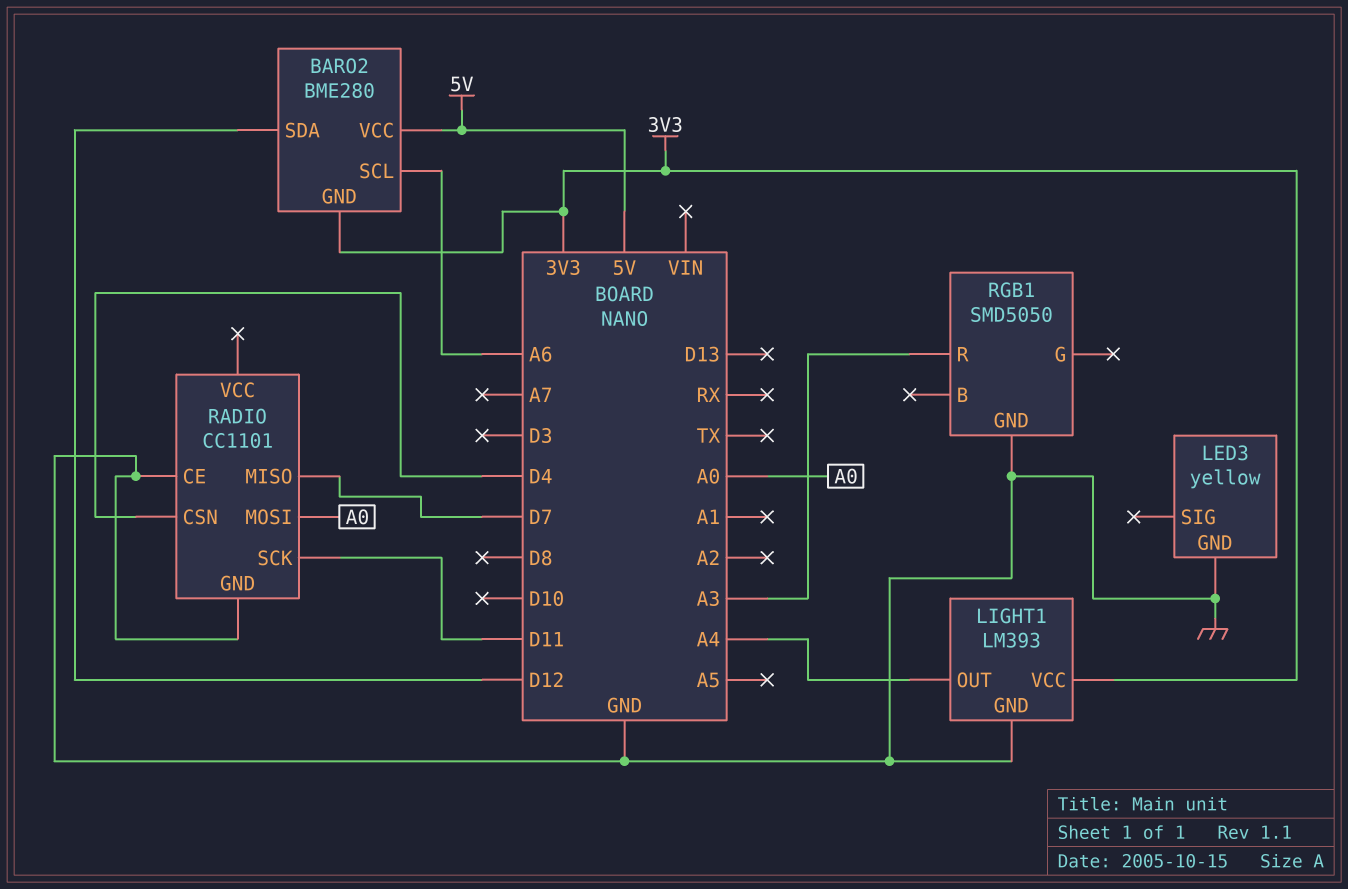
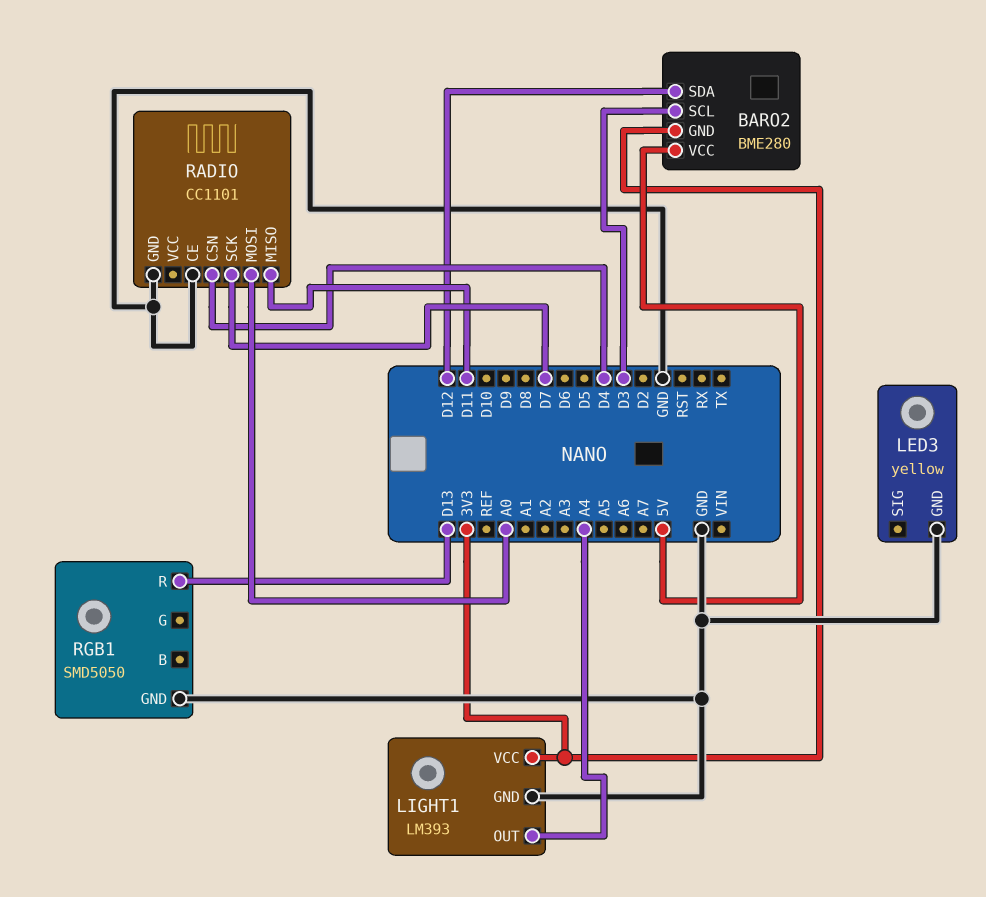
BARO2 pin SCL: A6 -> D3
RADIO pin MISO: D7 -> D11
RADIO pin SCK: D11 -> D7
RGB1 pin R: A3 -> D13

